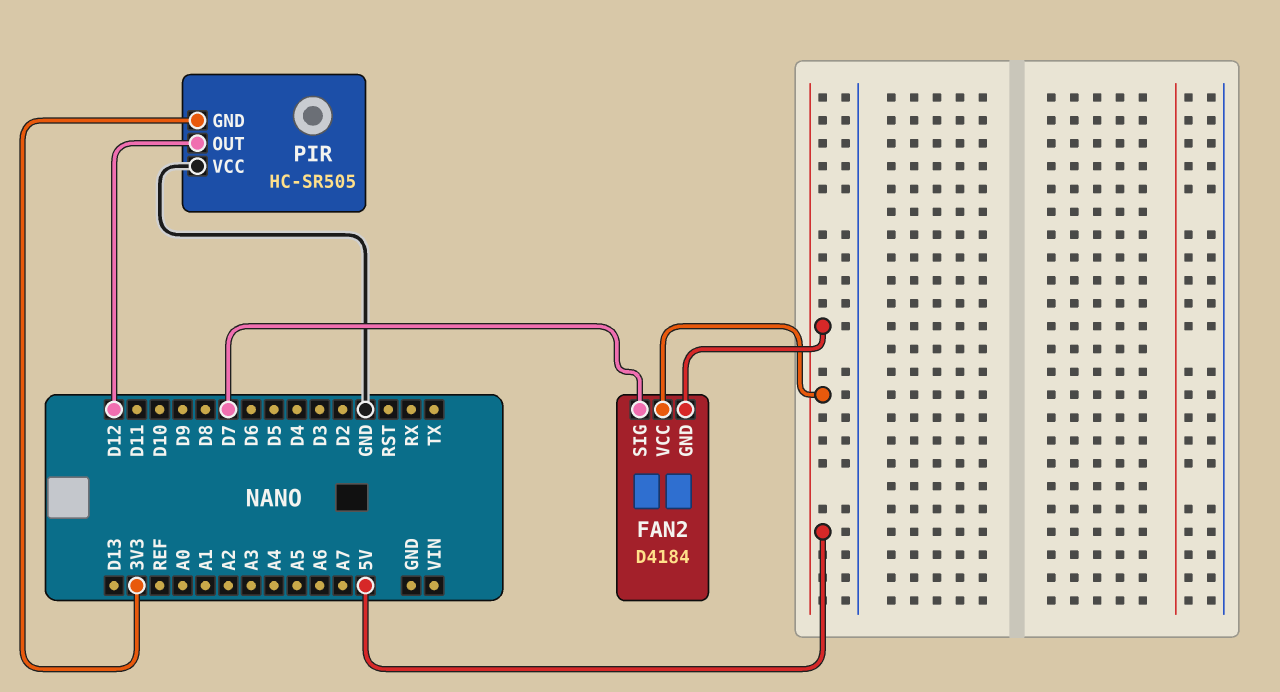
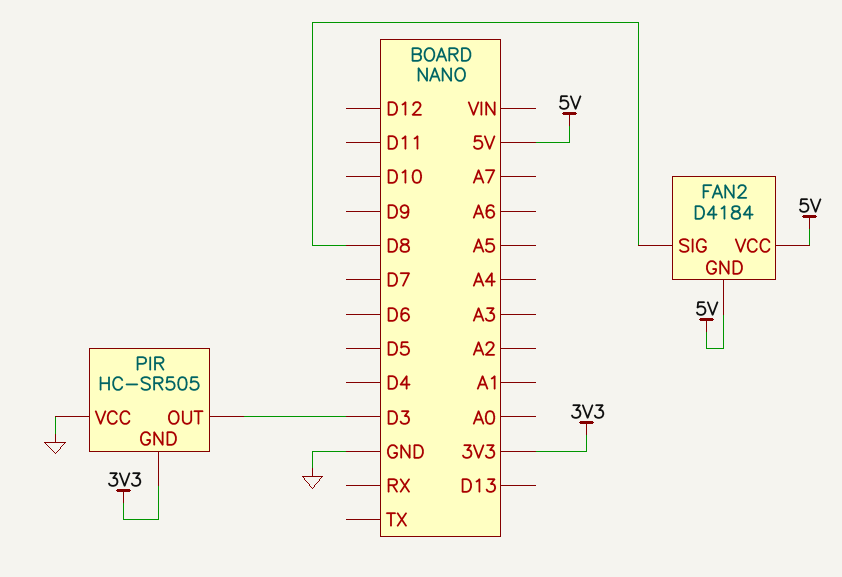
FAN2 pin SIG: D7 -> D8
PIR pin OUT: D12 -> D3

